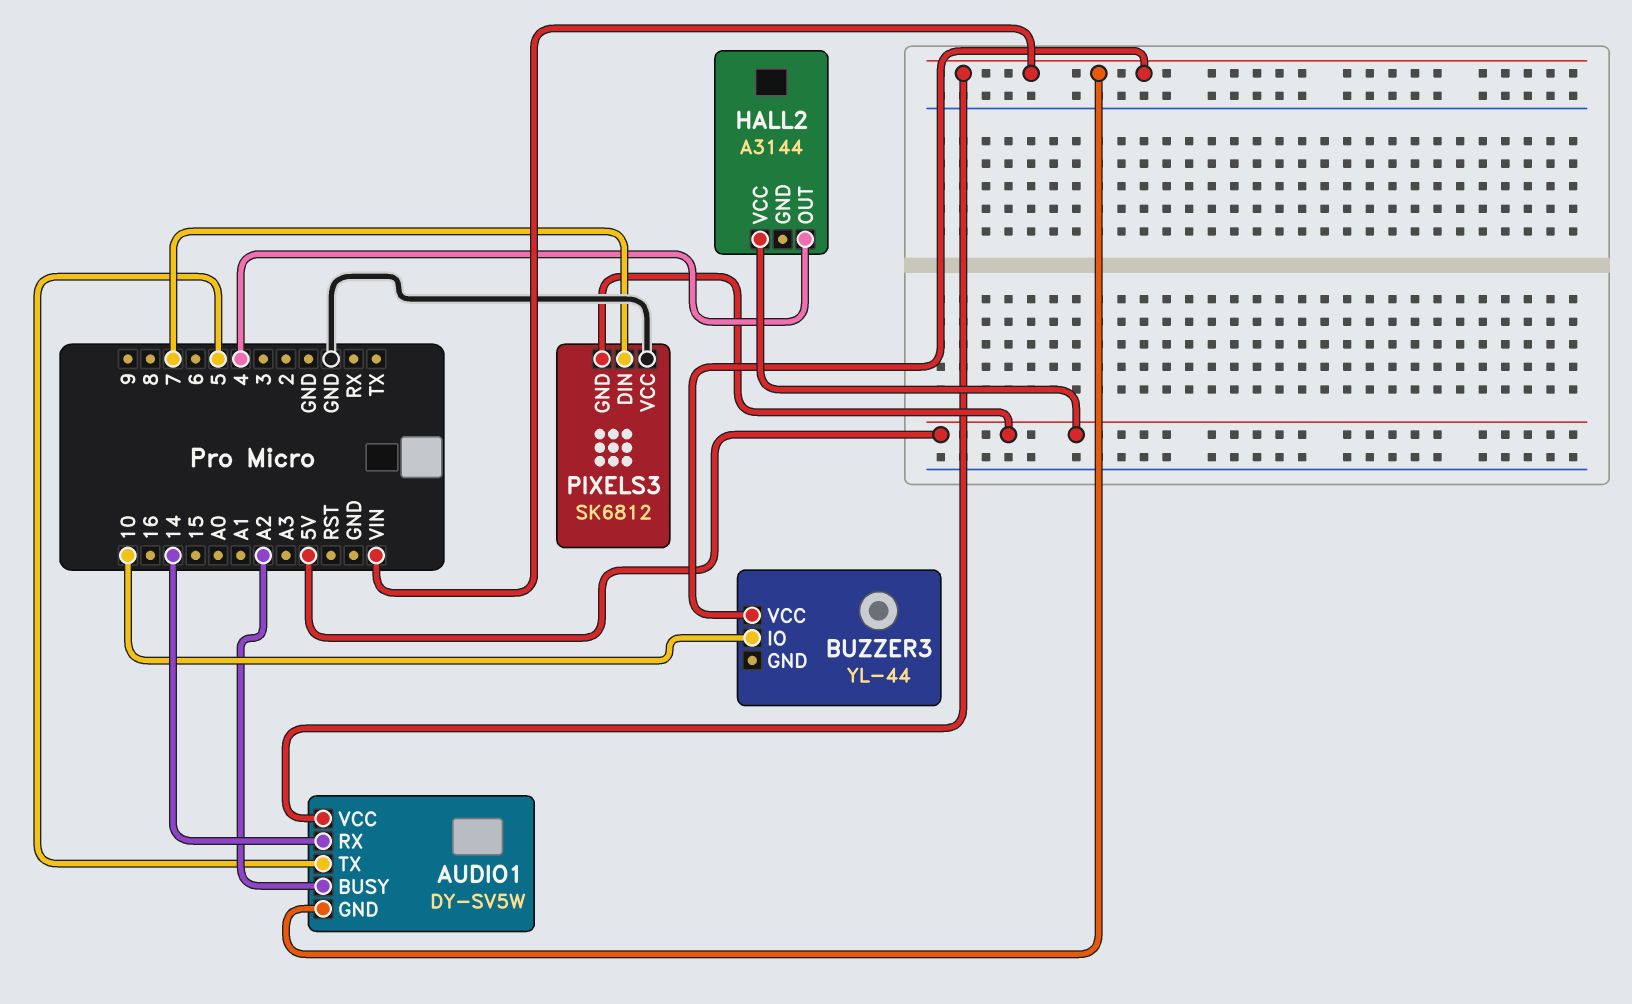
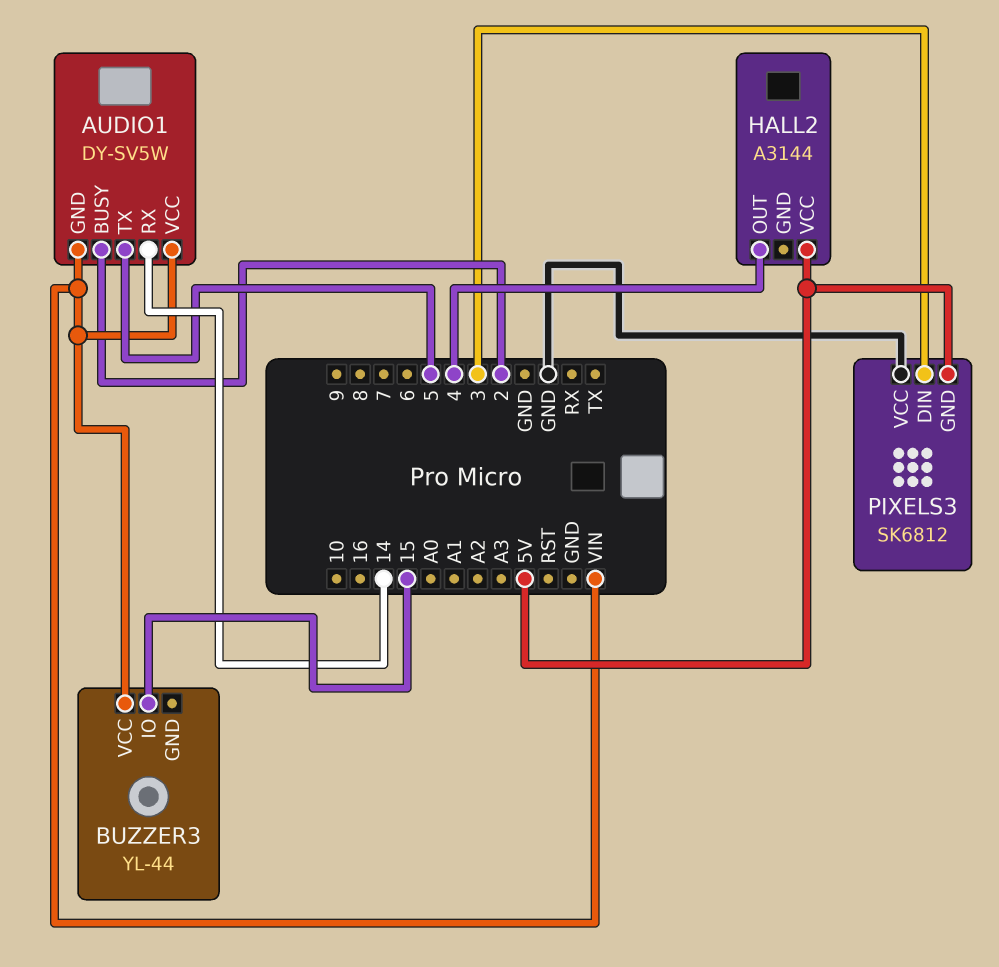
AUDIO1 pin BUSY: A2 -> 2
BUZZER3 pin IO: 10 -> 15
PIXELS3 pin DIN: 7 -> 3

